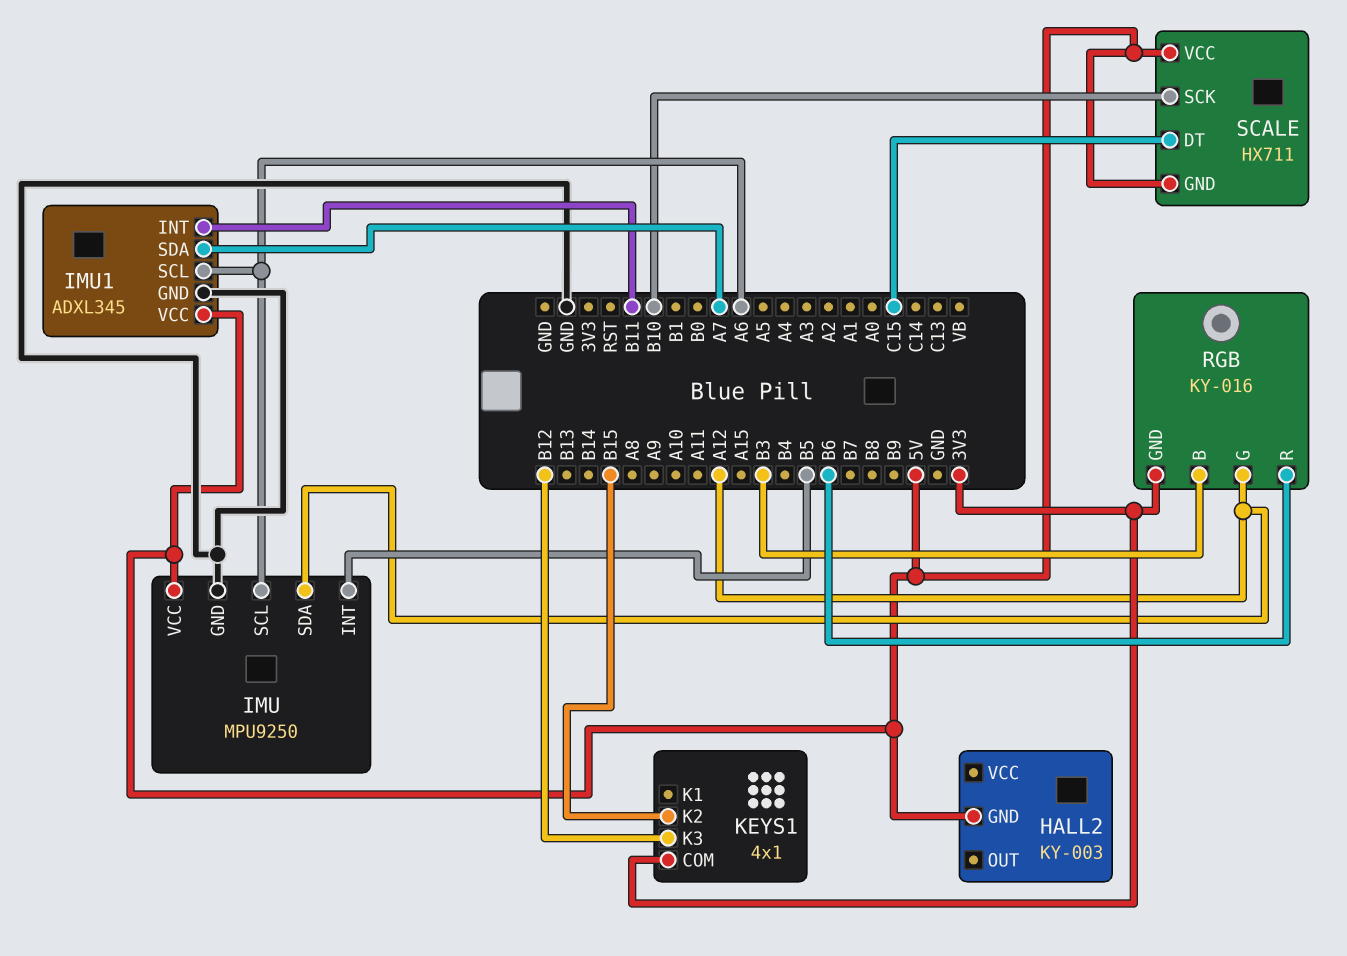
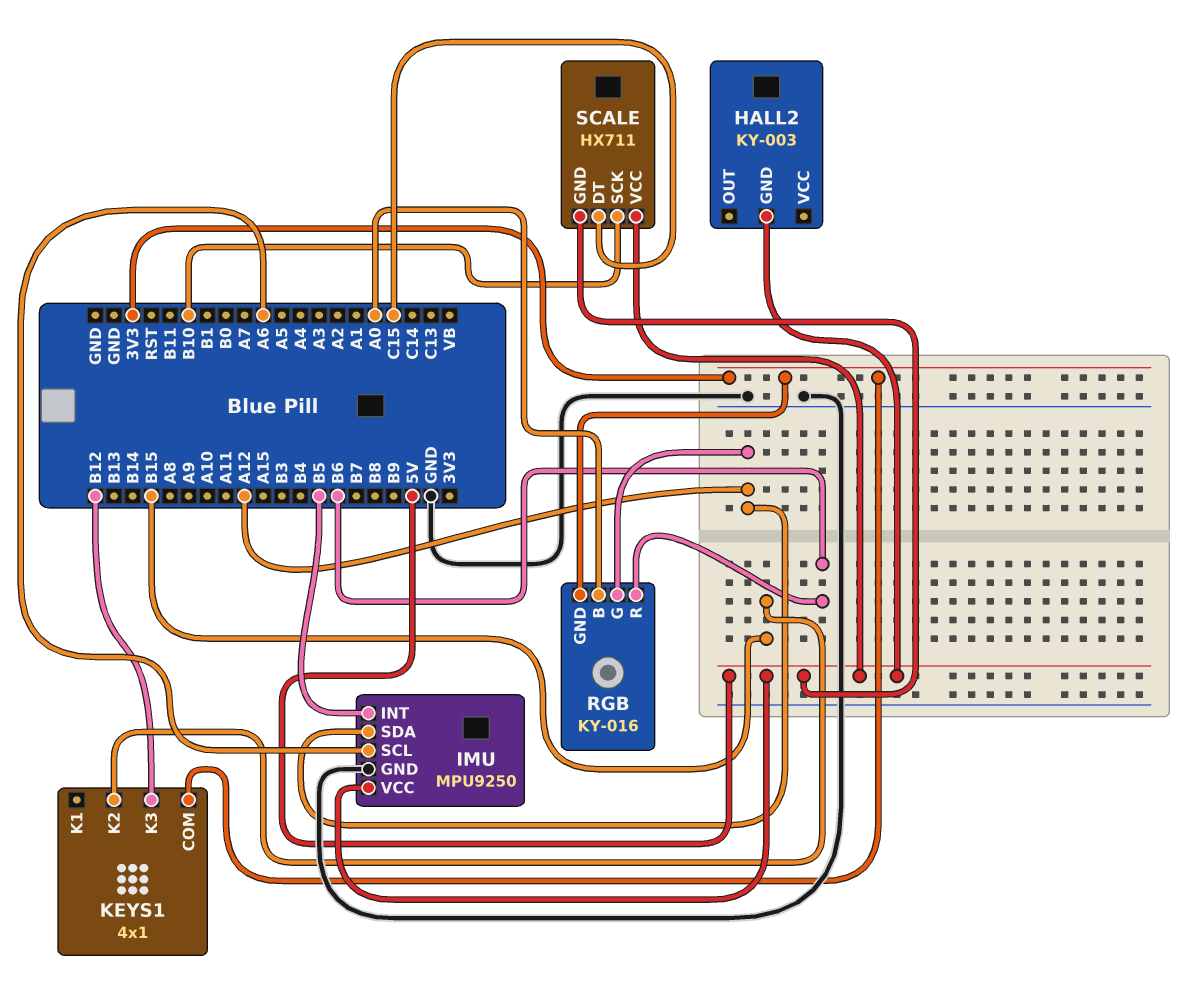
IMU1: ADXL345 -> none
IMU1 pin GND: GND -> none
IMU1 pin INT: B11 -> none
IMU1 pin SCL: A6 -> none
IMU1 pin SDA: A7 -> none
IMU1 pin VCC: 5V -> none
RGB pin B: B3 -> A0

